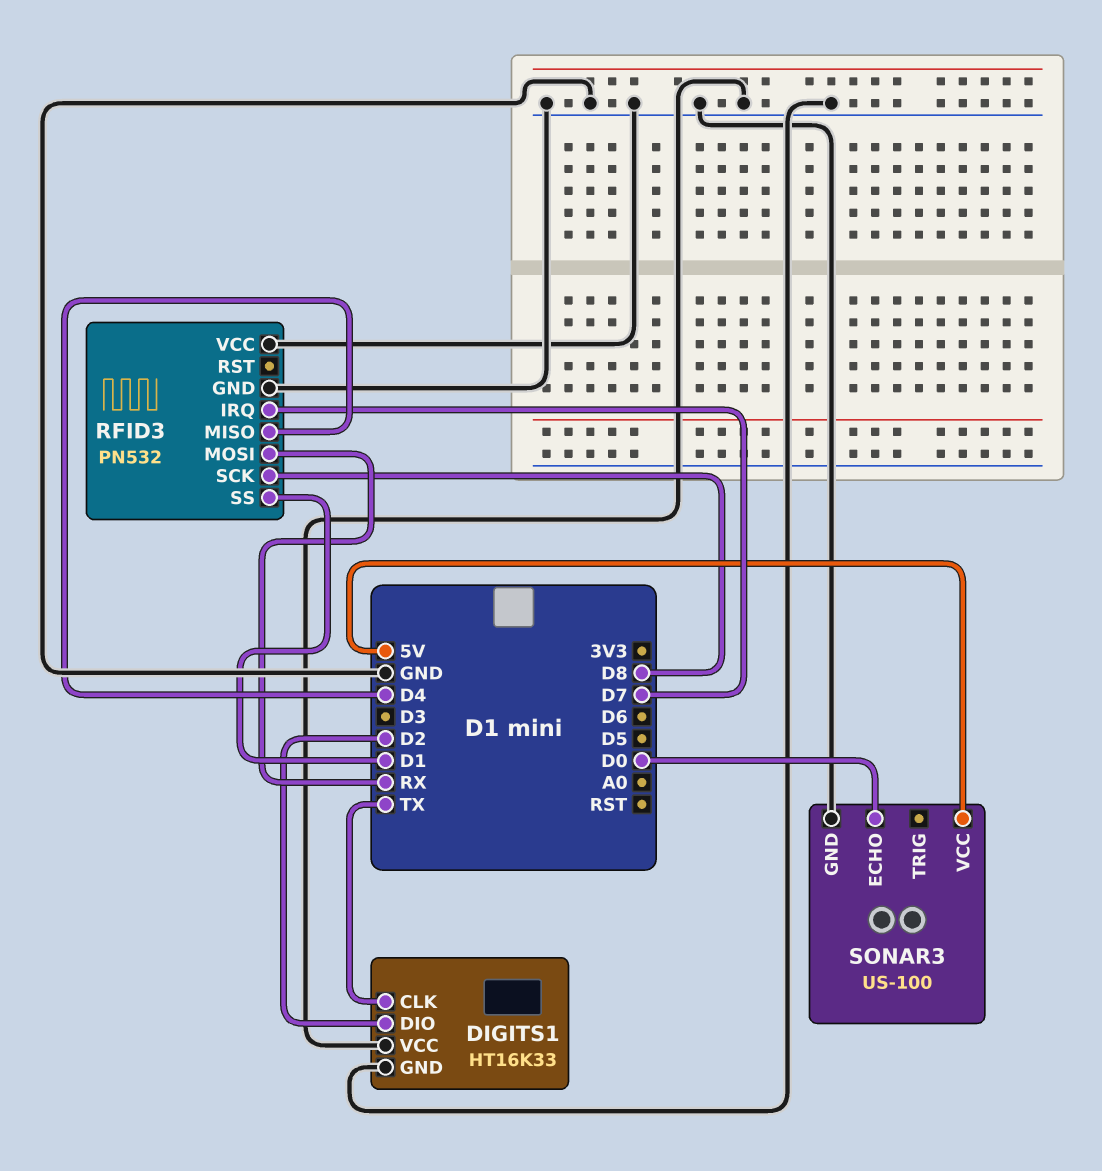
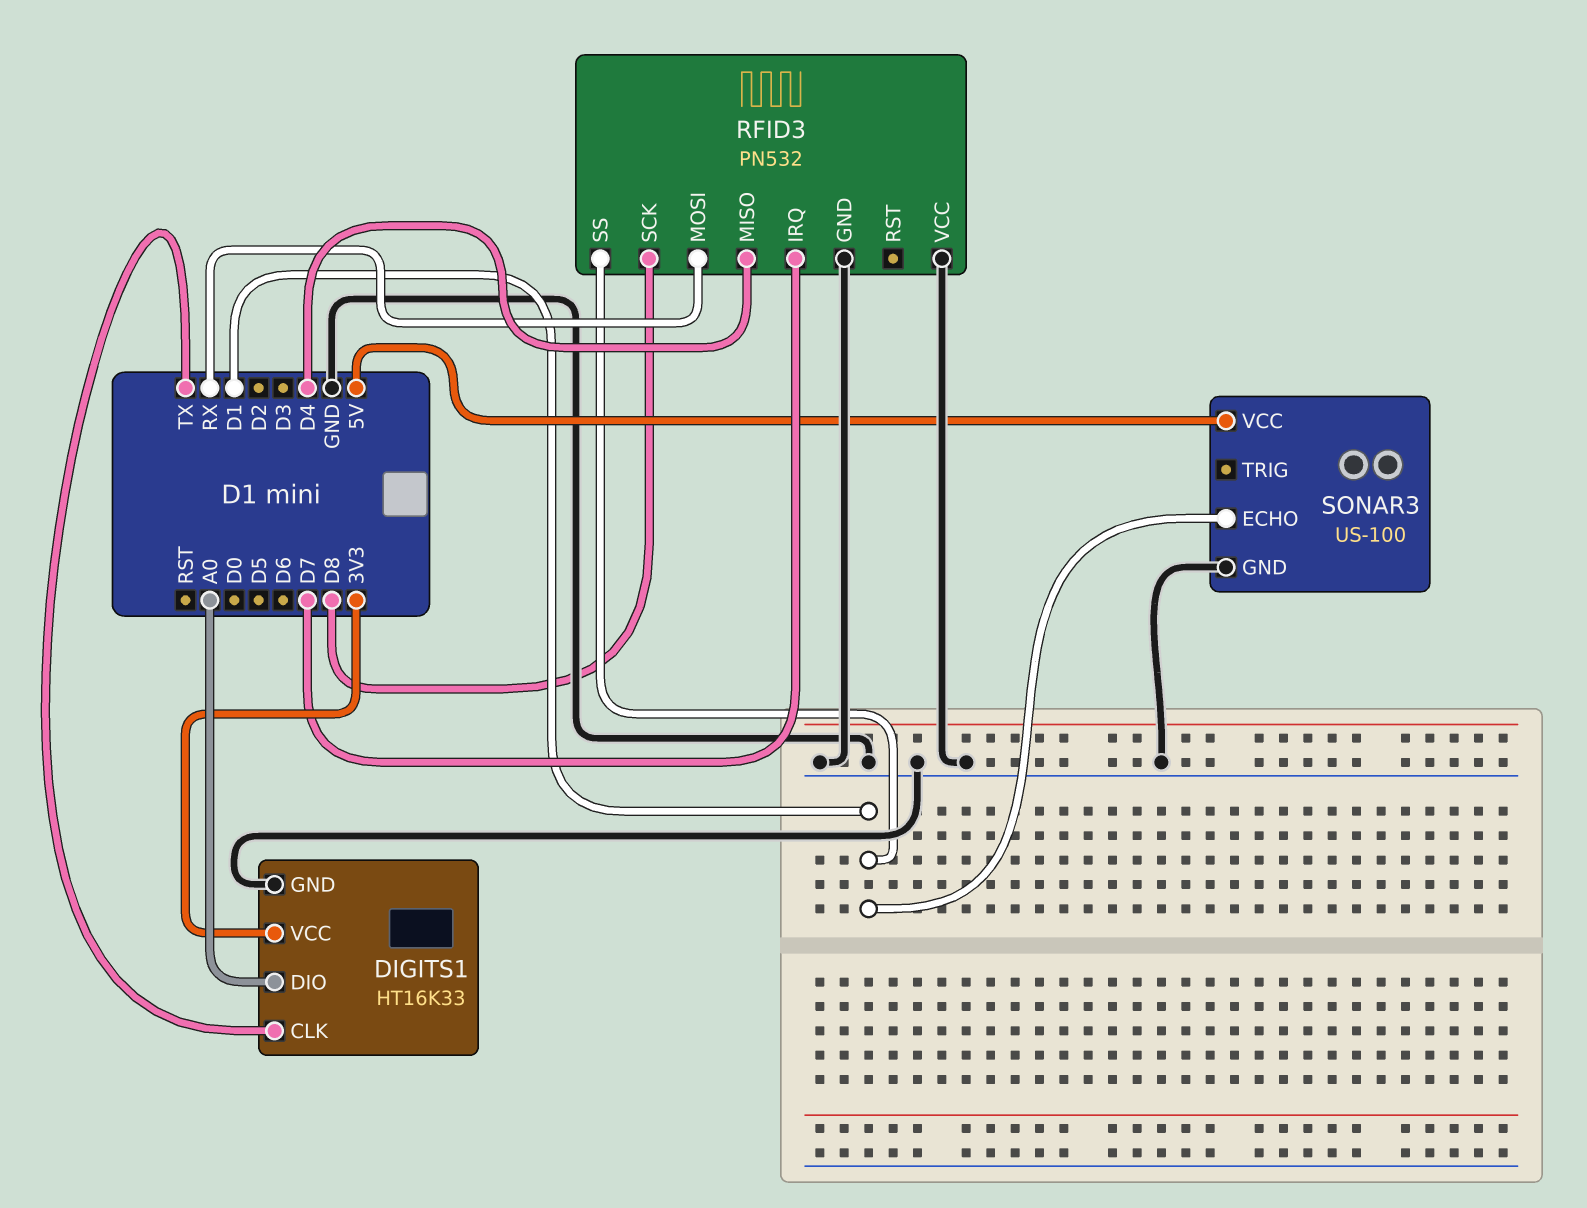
DIGITS1 pin DIO: D2 -> A0
DIGITS1 pin VCC: GND -> 3V3
SONAR3 pin ECHO: D0 -> D1

